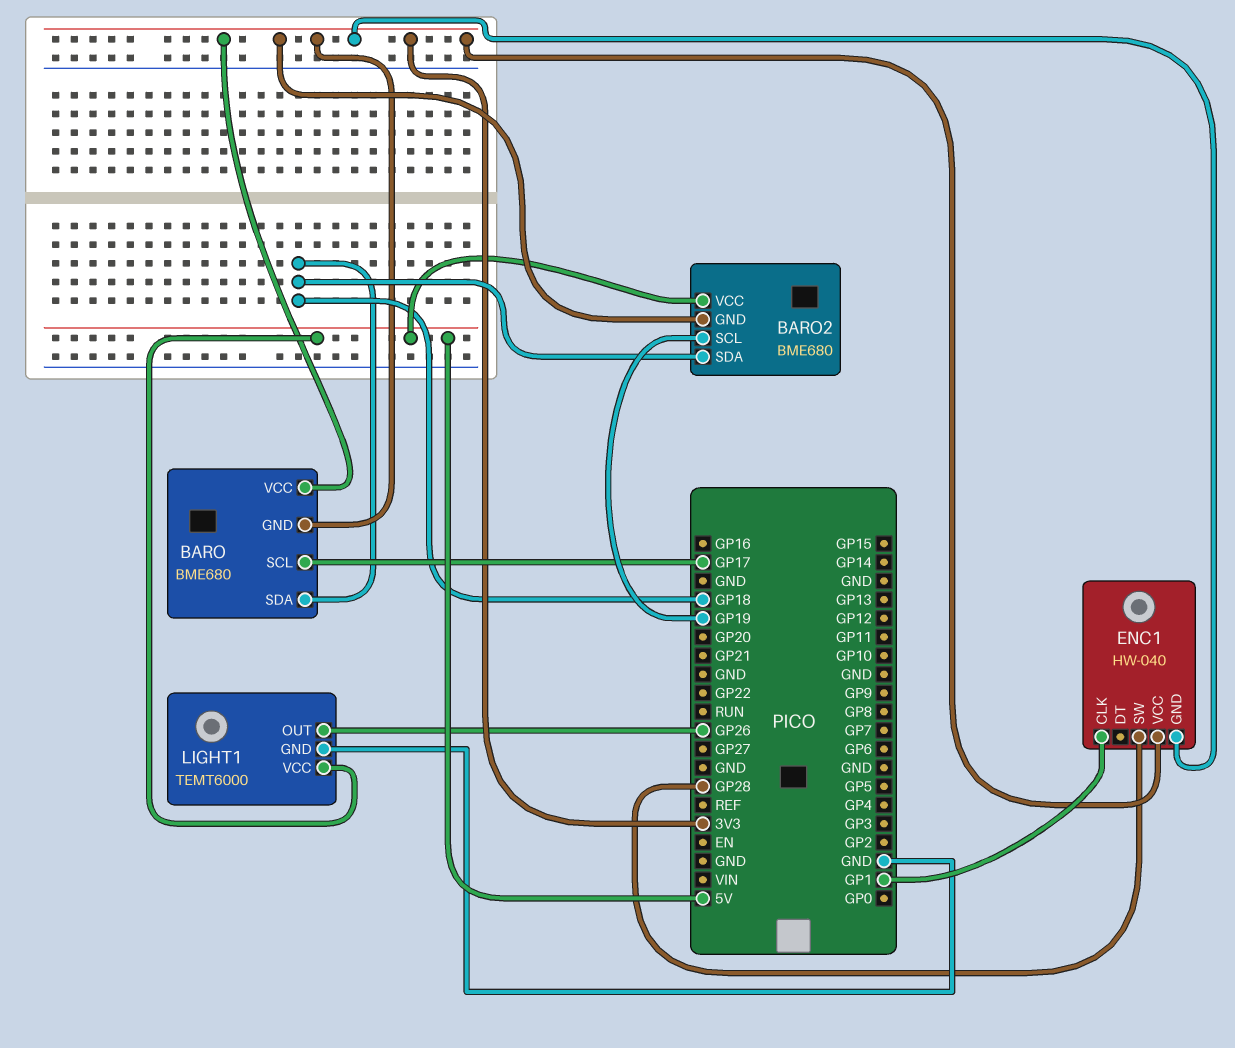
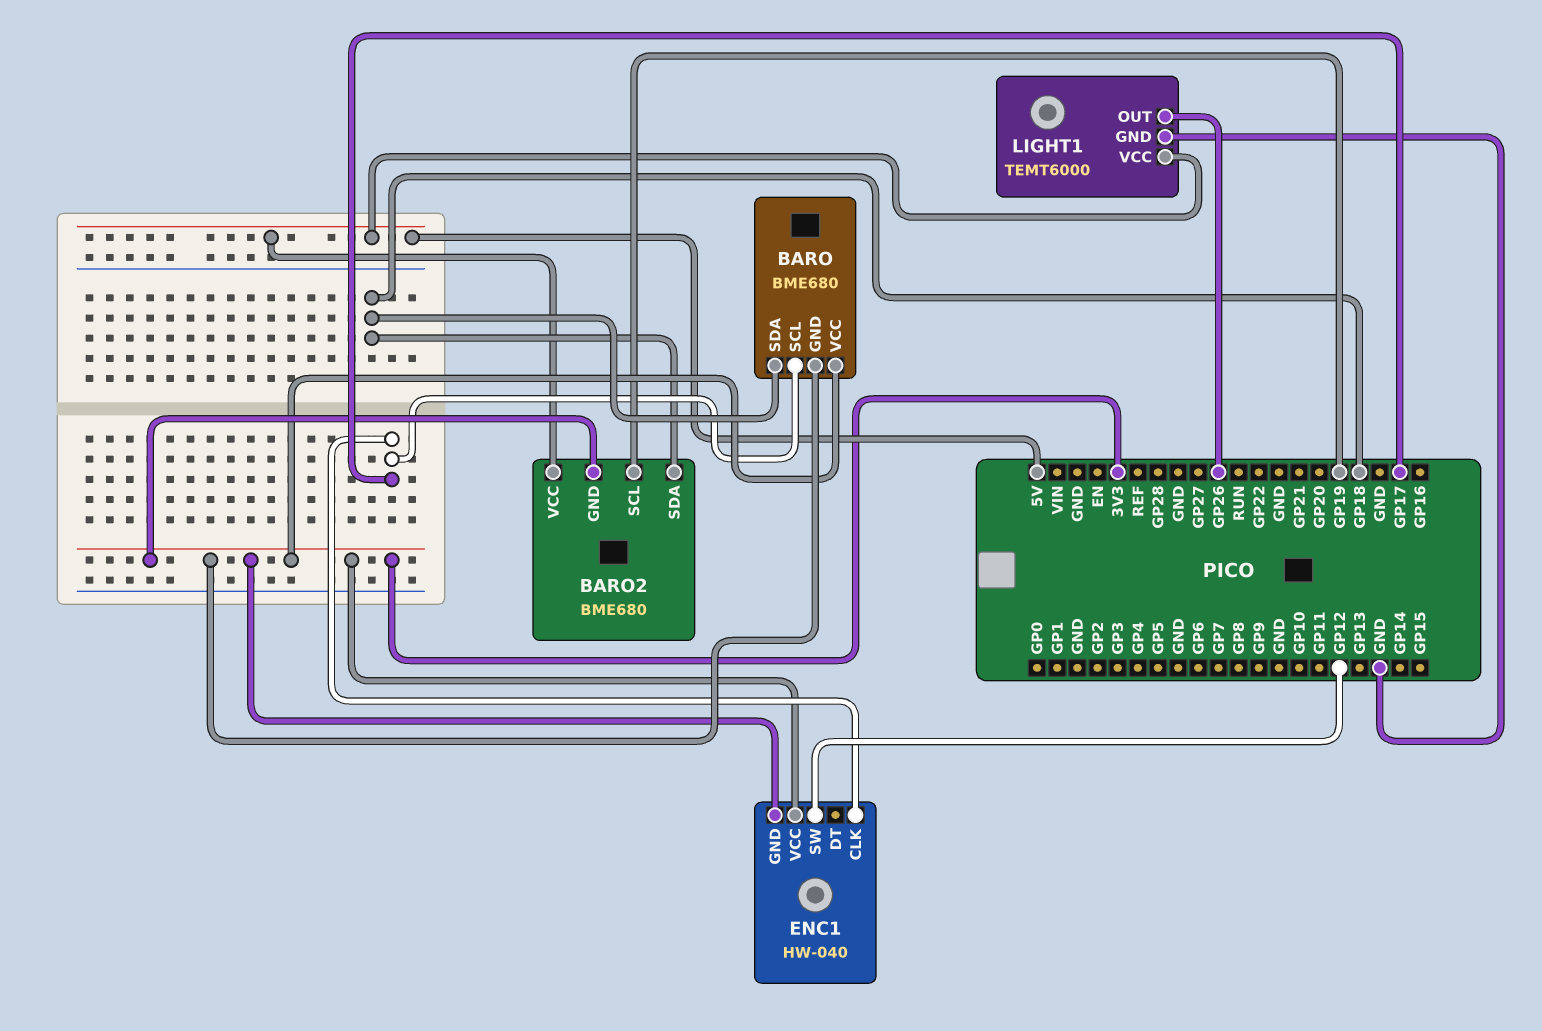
ENC1 pin CLK: GP1 -> GP17
ENC1 pin SW: GP28 -> GP12

